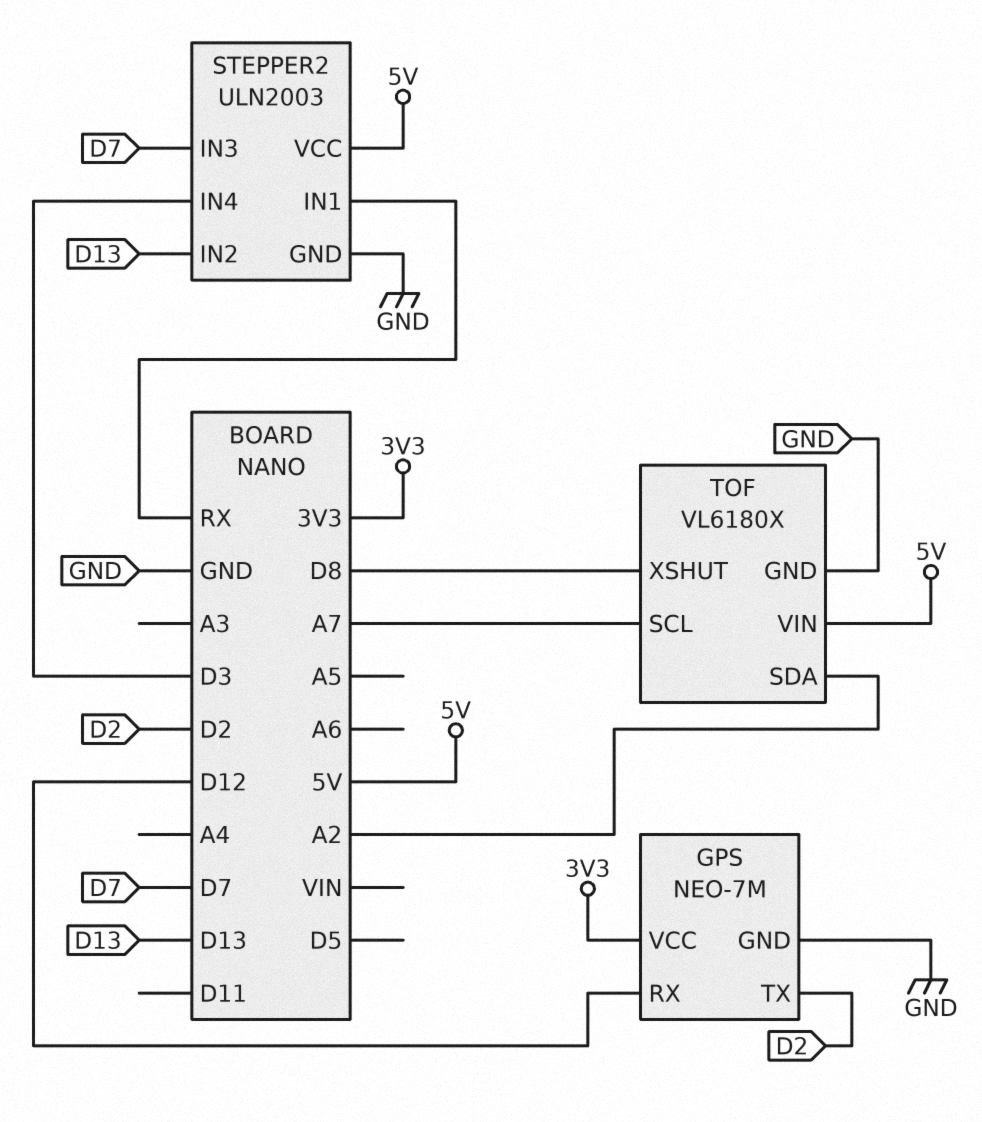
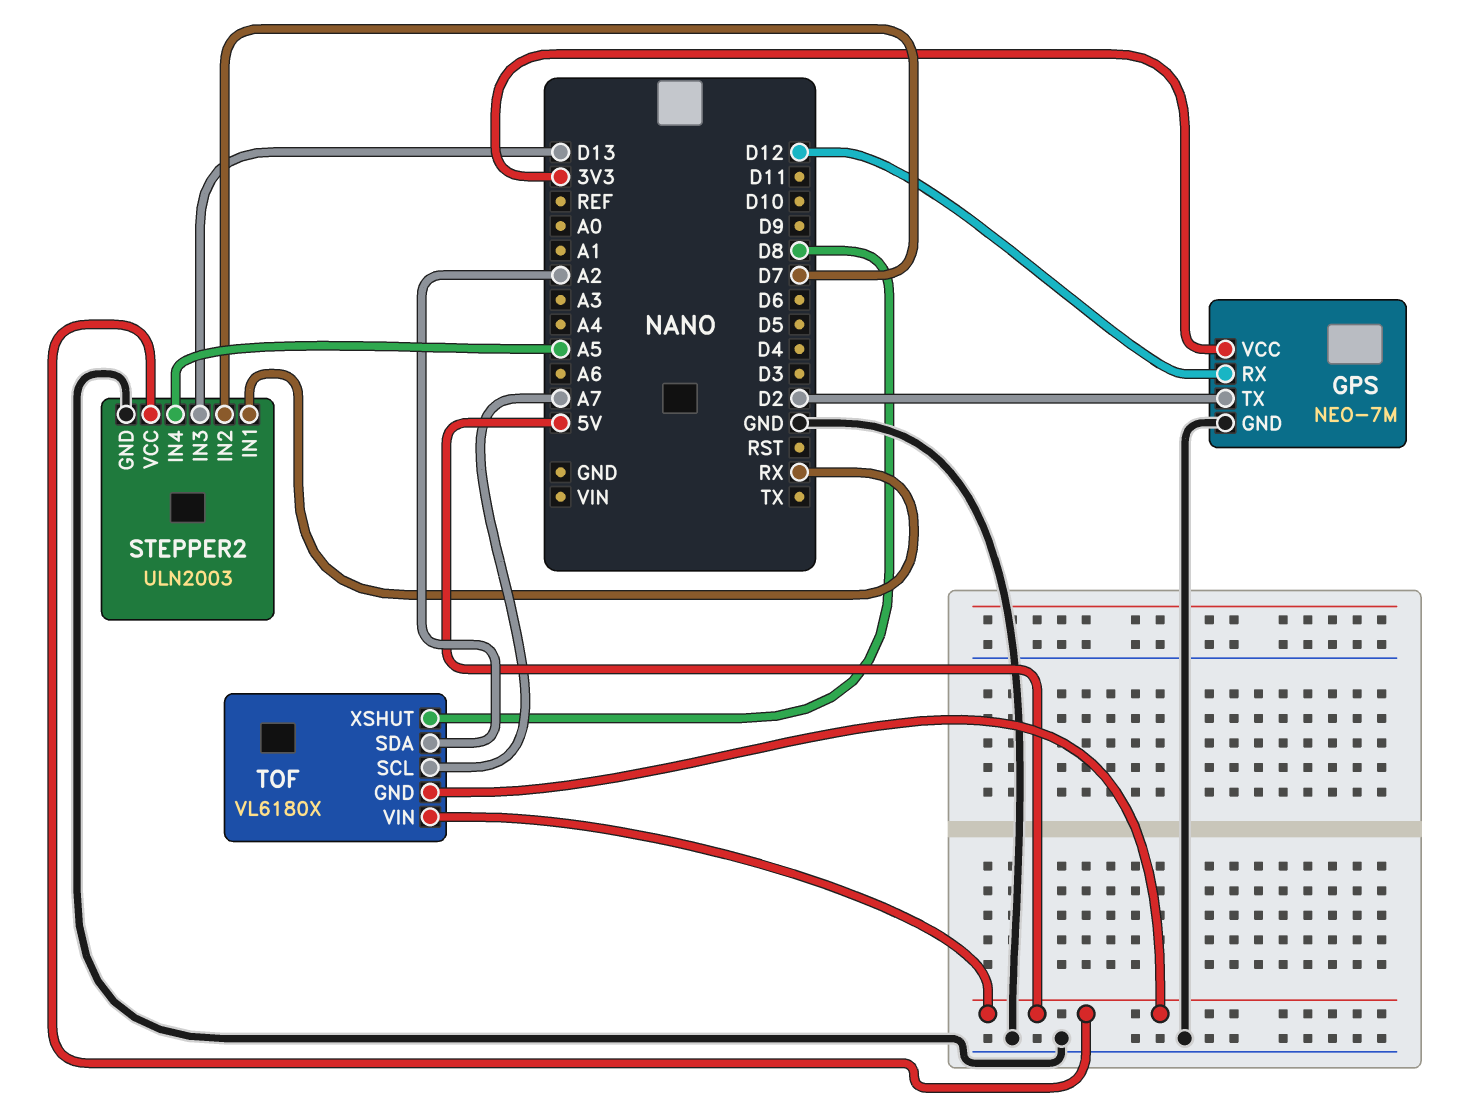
STEPPER2 pin IN2: D13 -> D7
STEPPER2 pin IN3: D7 -> D13
STEPPER2 pin IN4: D3 -> A5
TOF pin GND: GND -> 5V

